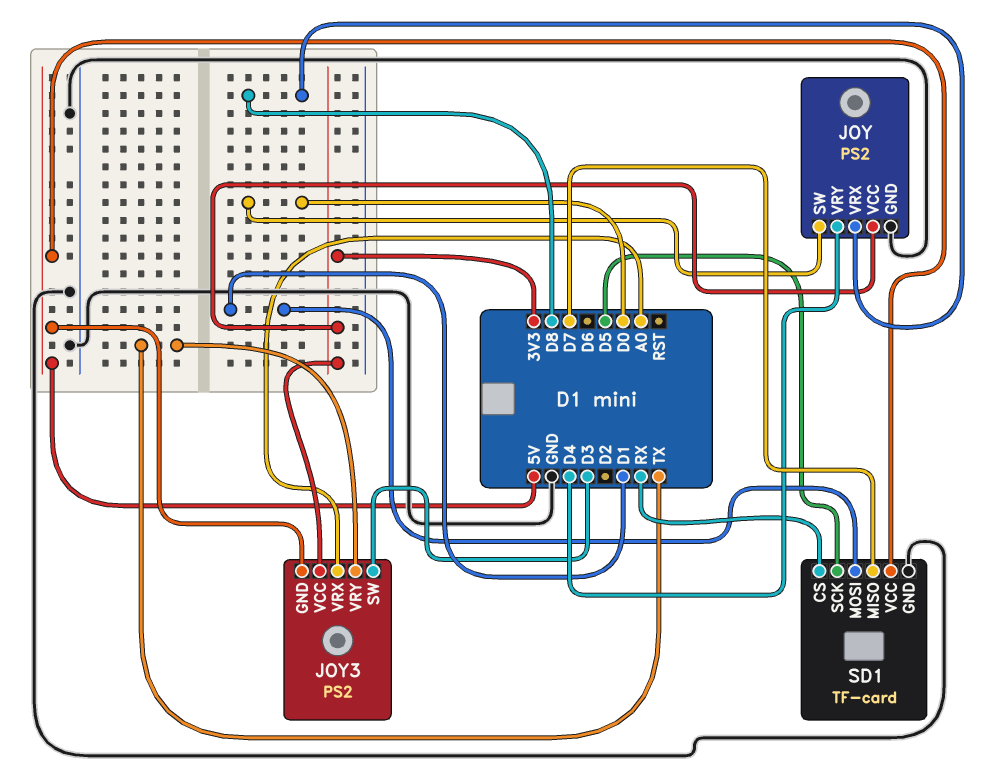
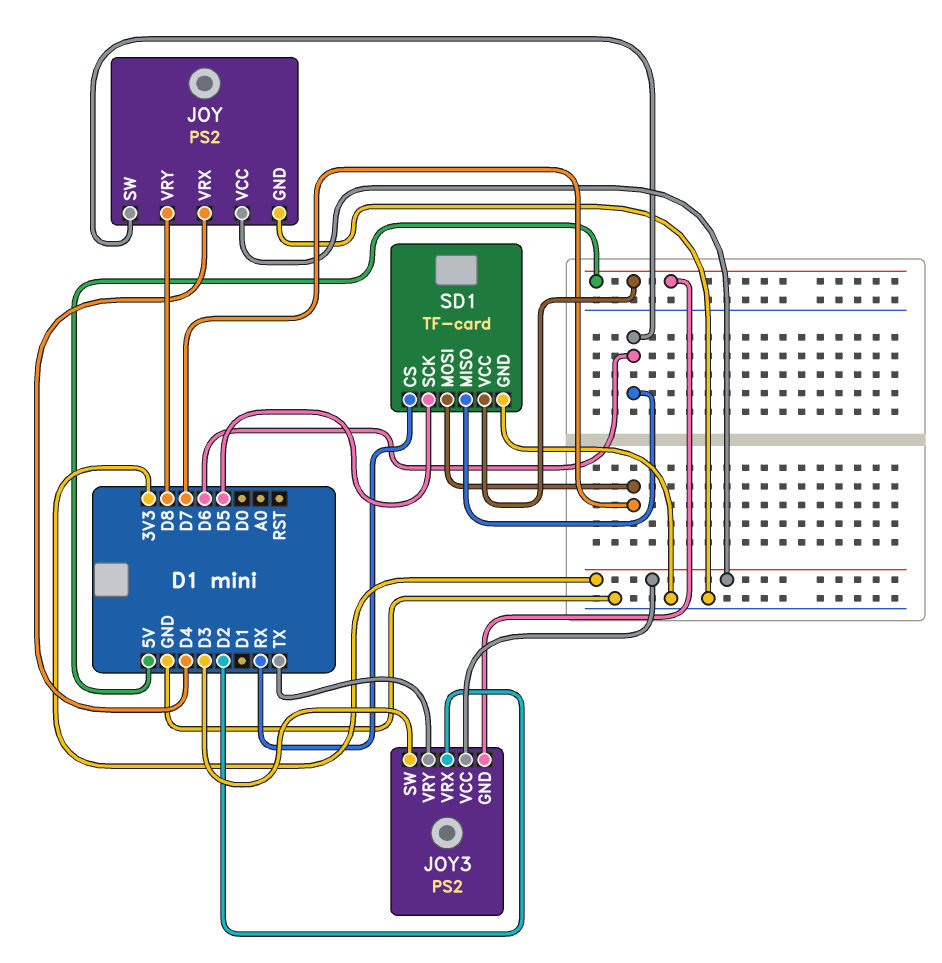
JOY pin SW: D0 -> D6
JOY pin VRX: D8 -> D4
JOY pin VRY: D4 -> D8
JOY3 pin VRX: A0 -> D2
SD1 pin MISO: D7 -> D6
SD1 pin MOSI: D1 -> D7

